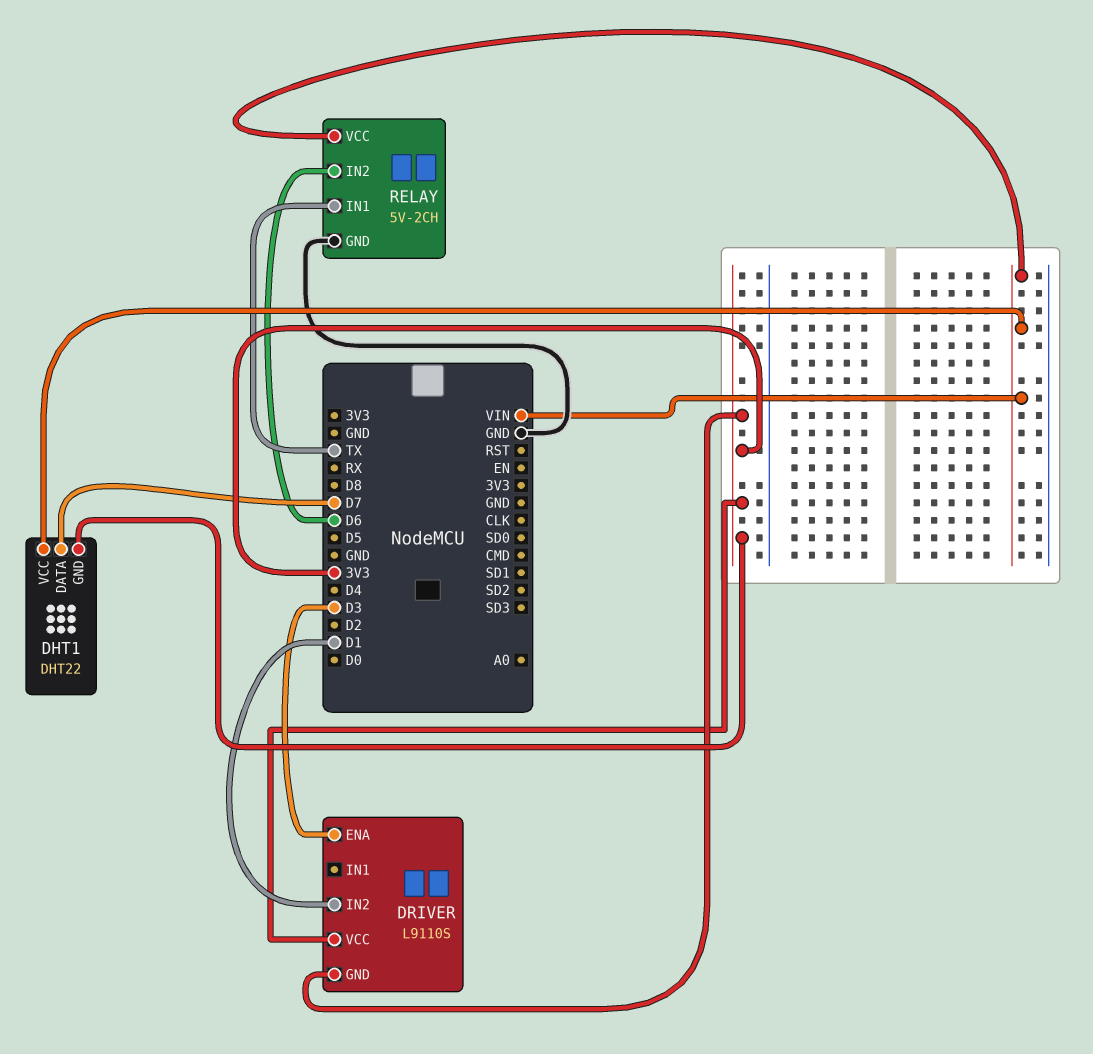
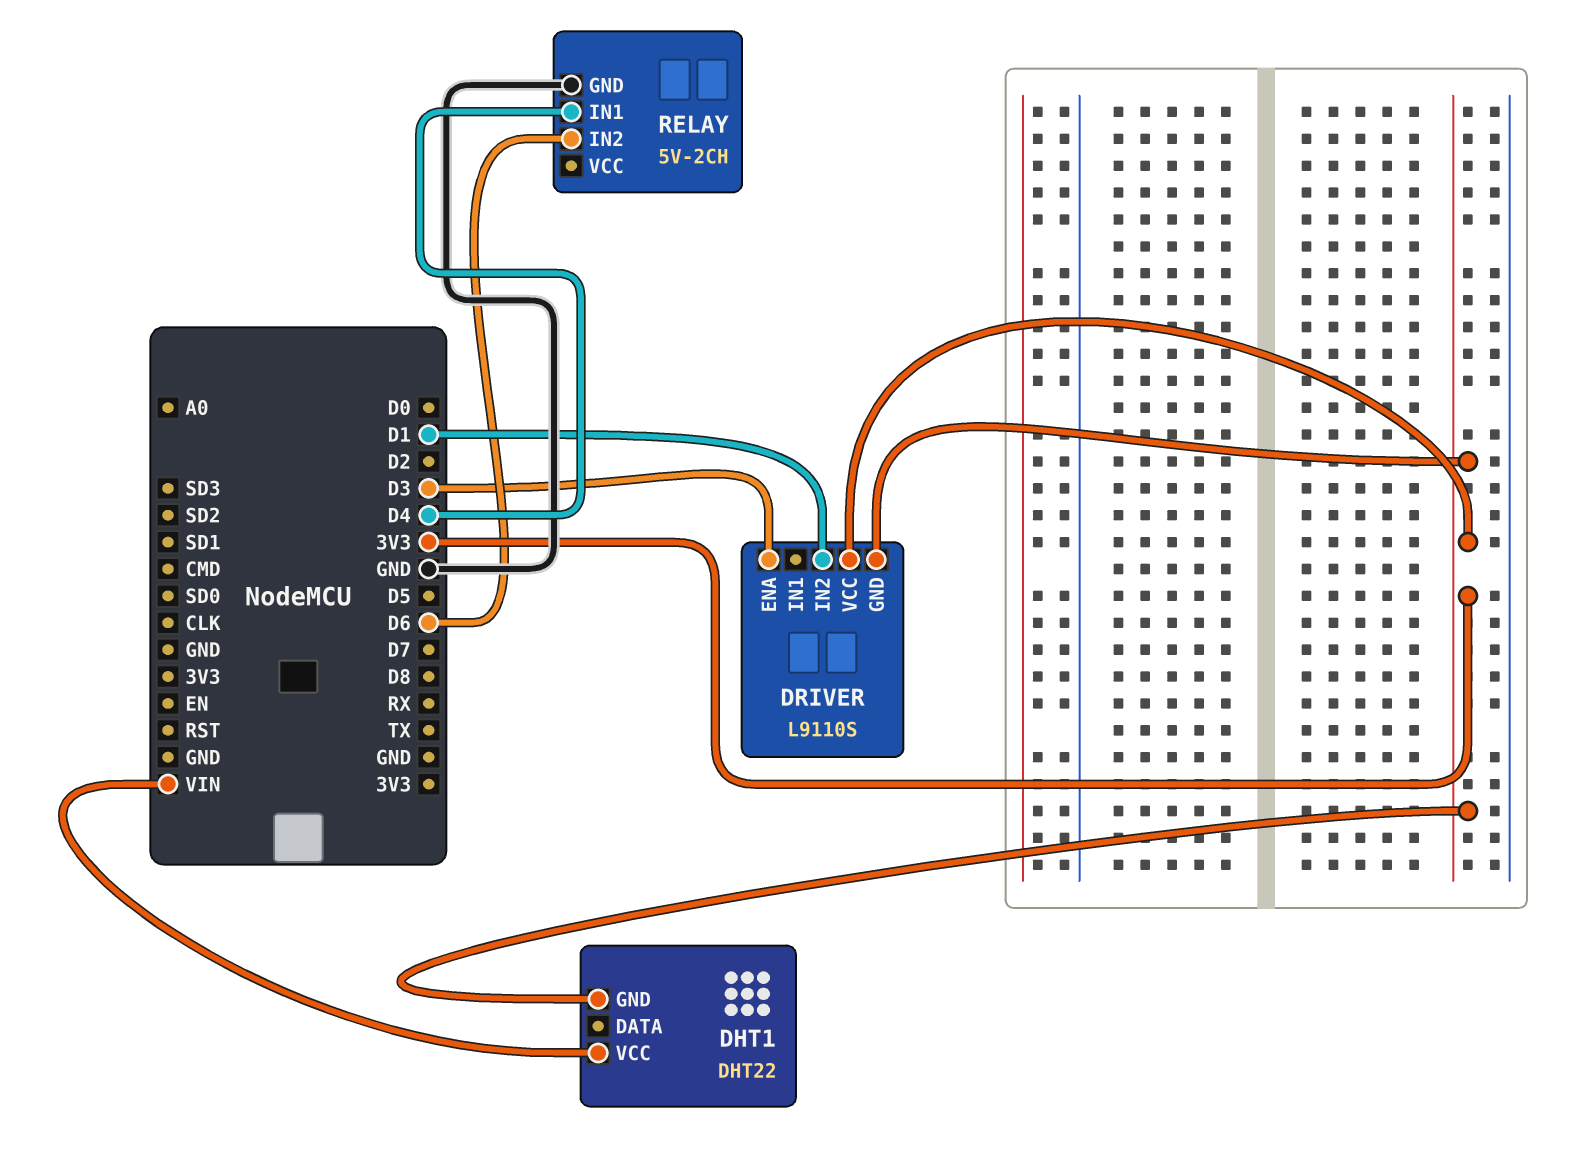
DHT1 pin DATA: D7 -> none
RELAY pin IN1: TX -> D4
RELAY pin VCC: VIN -> none

